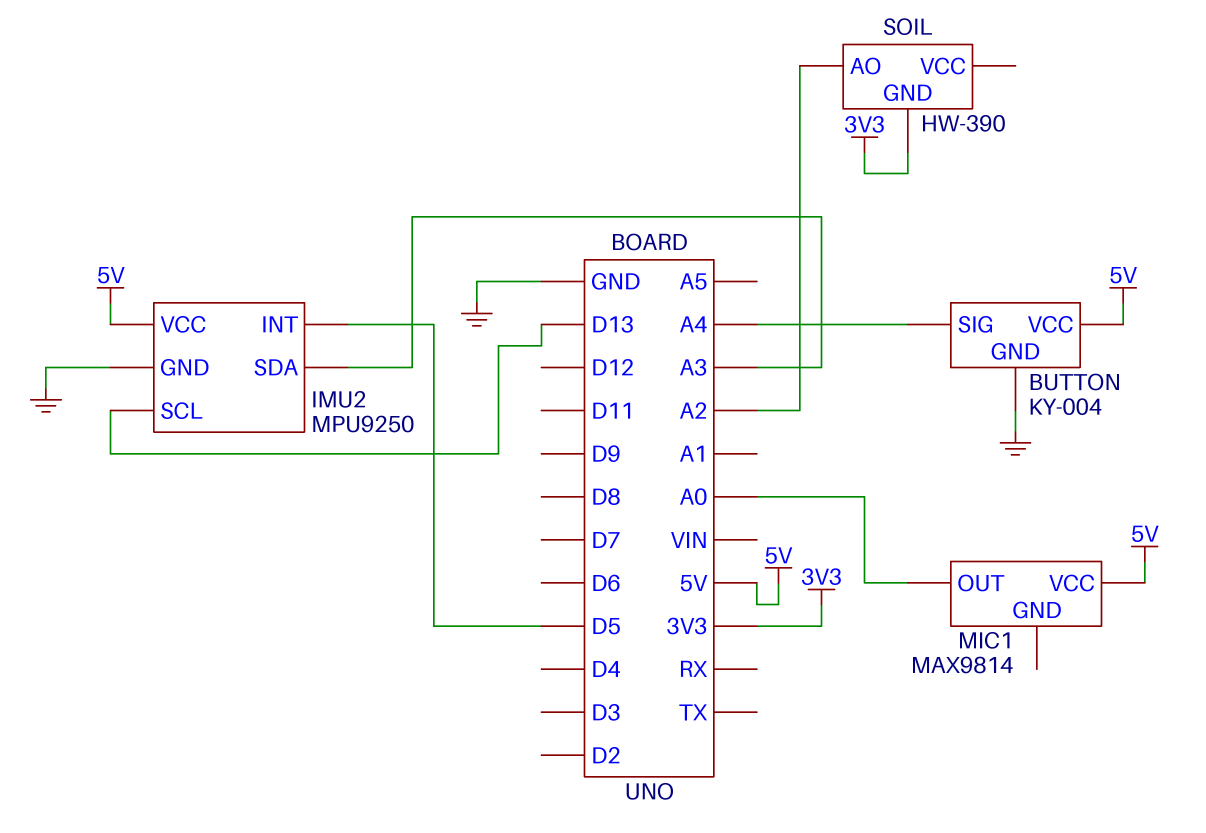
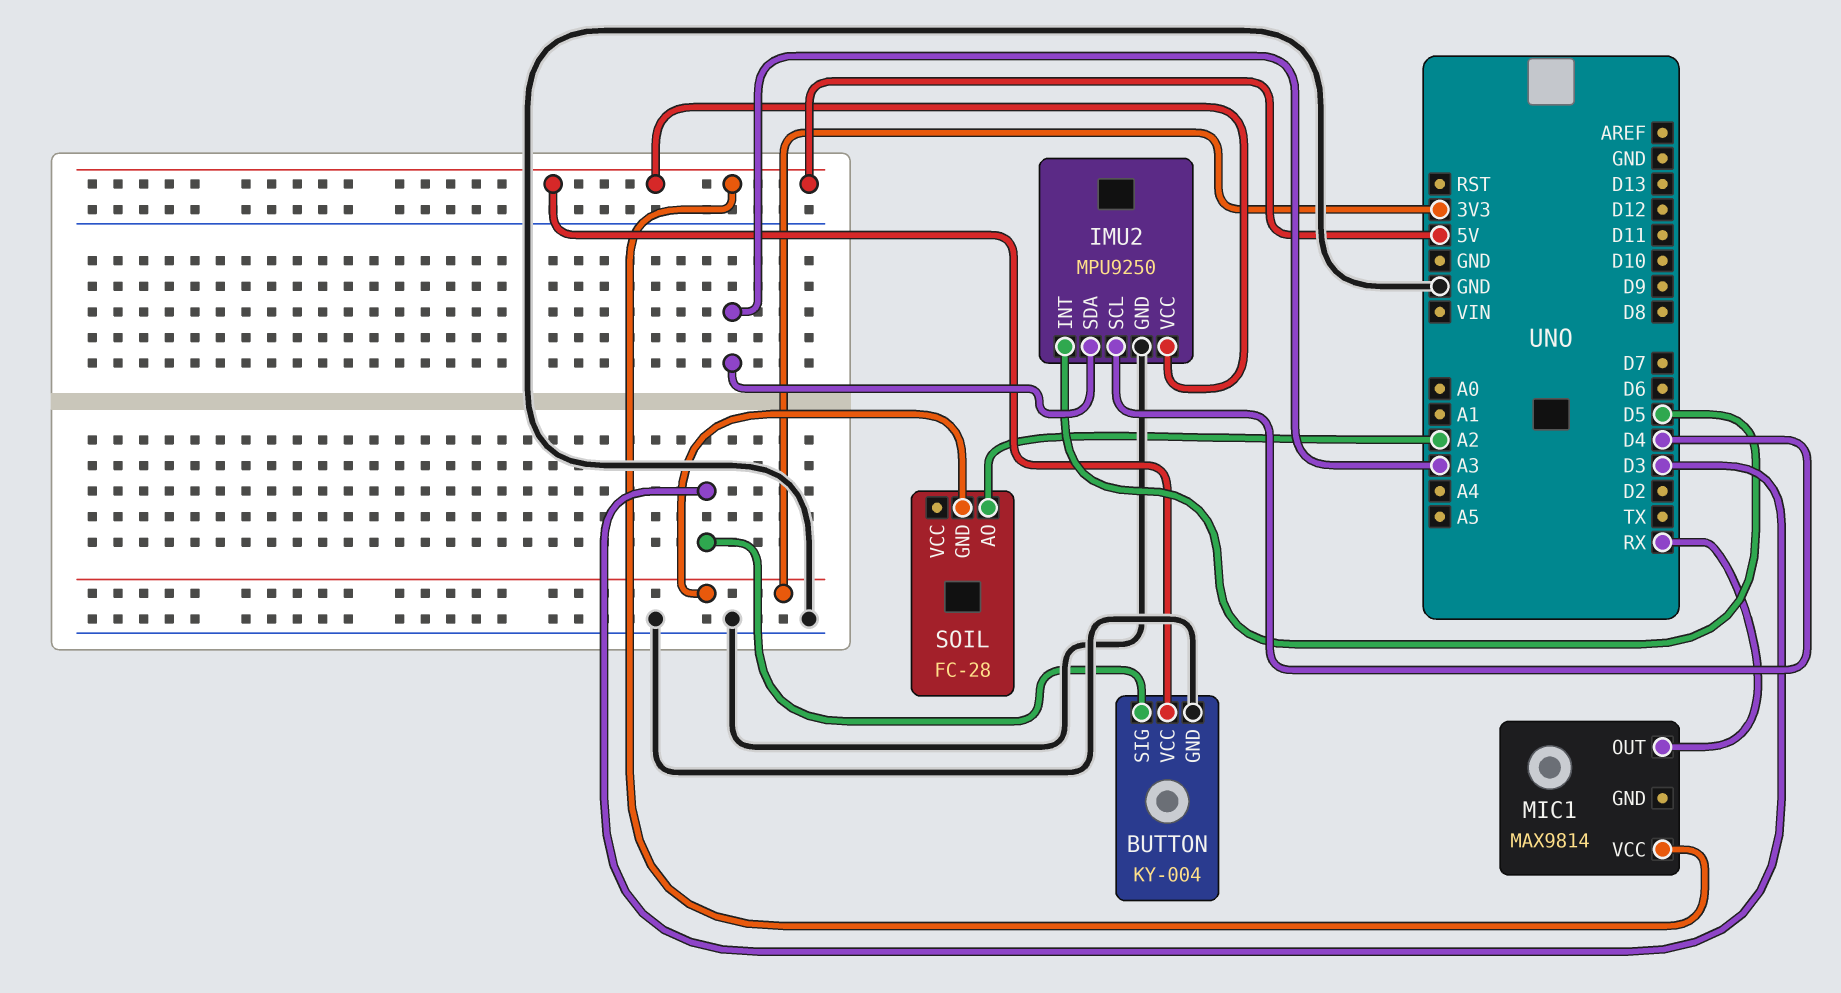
BUTTON pin SIG: A4 -> D3
IMU2 pin SCL: D13 -> D4
MIC1 pin OUT: A0 -> RX
SOIL: HW-390 -> FC-28

